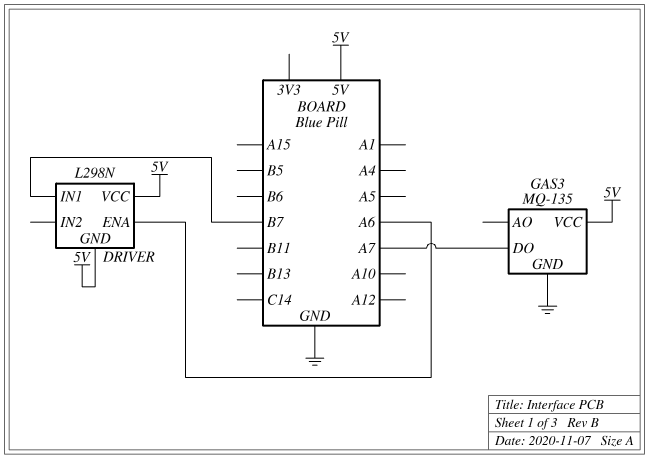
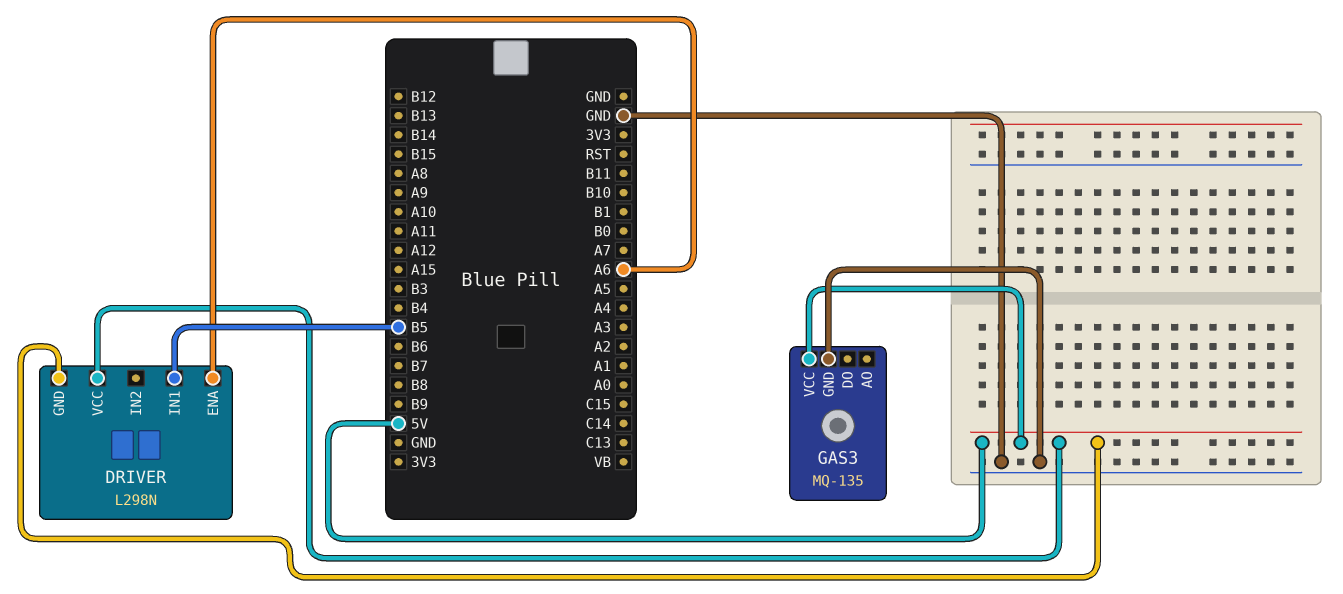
DRIVER pin IN1: B7 -> B5
GAS3 pin DO: A7 -> none

